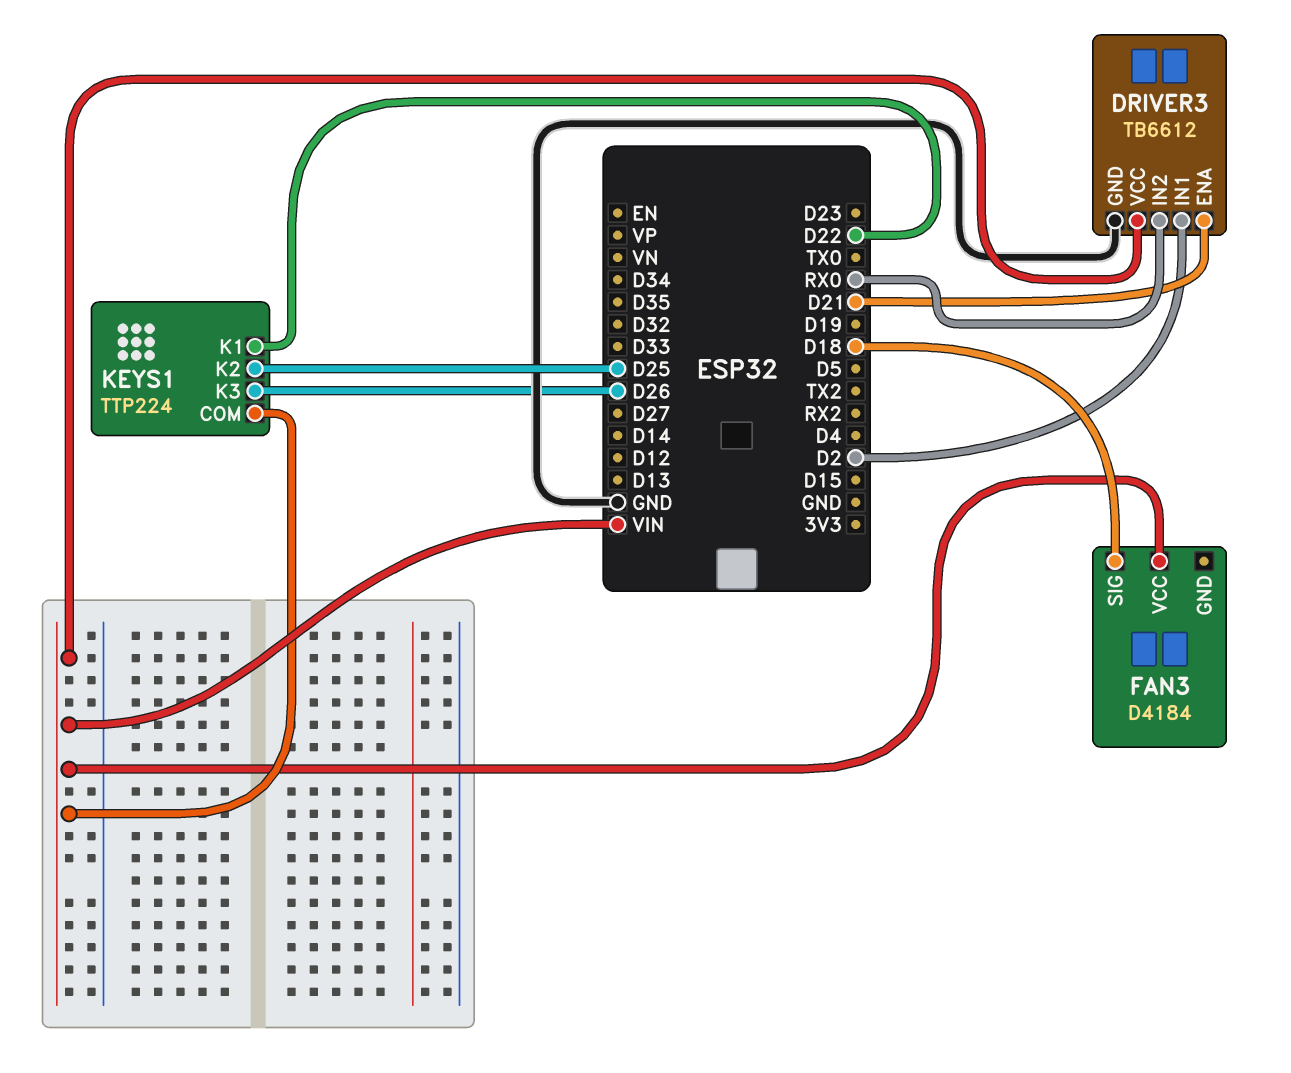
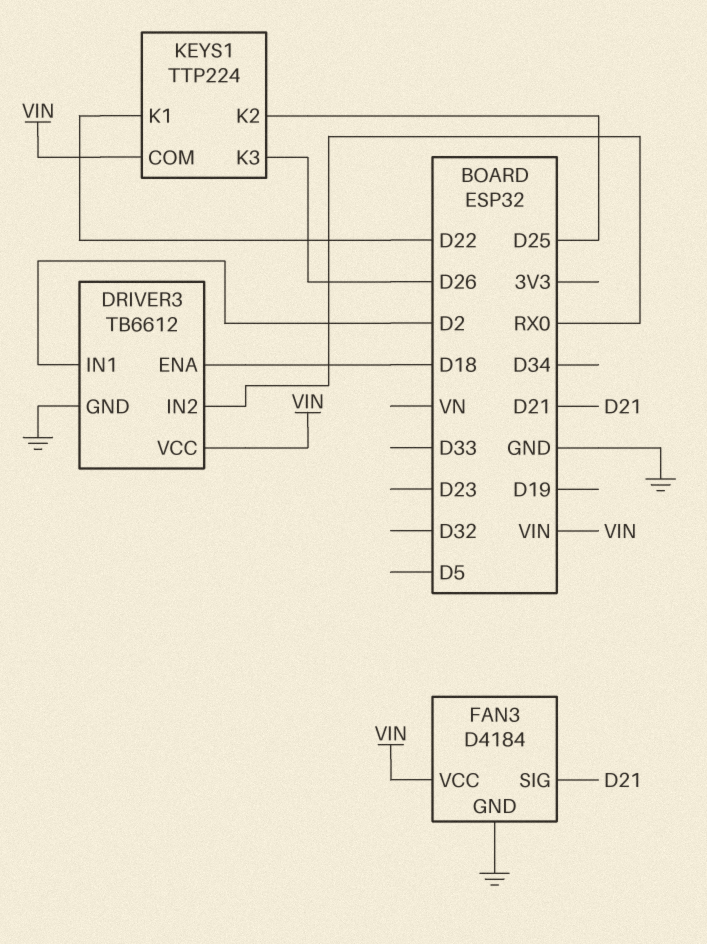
DRIVER3 pin ENA: D21 -> D18
FAN3 pin GND: none -> GND
FAN3 pin SIG: D18 -> D21

